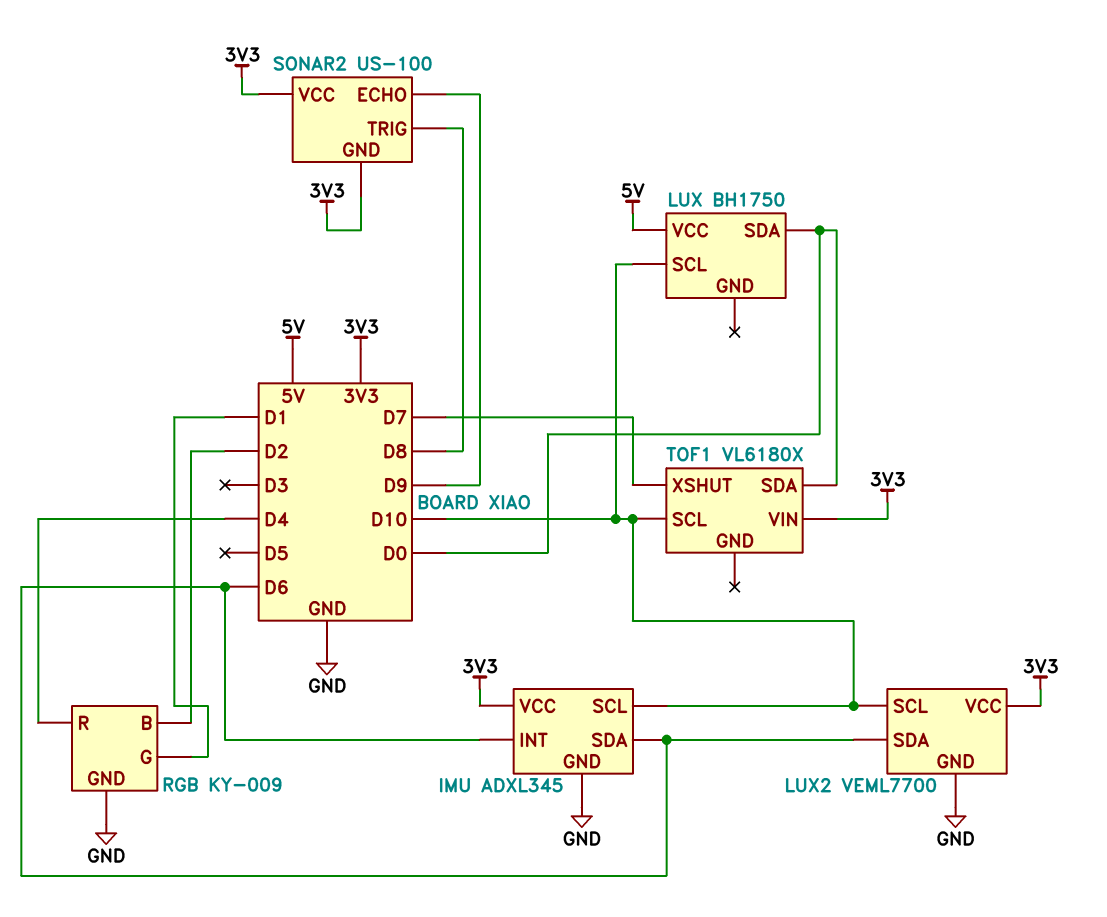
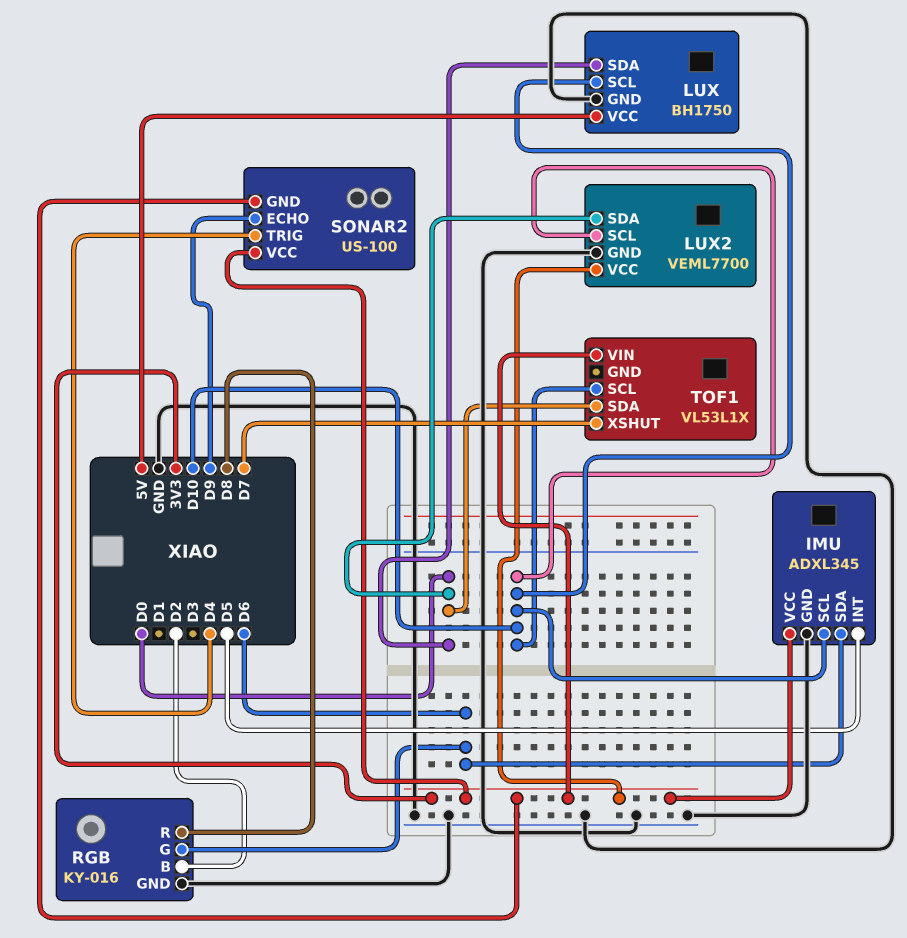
IMU pin INT: D6 -> D5
LUX pin GND: none -> GND
LUX2 pin SDA: D6 -> D0
RGB: KY-009 -> KY-016
RGB pin G: D1 -> D6
RGB pin R: D4 -> D8
SONAR2 pin TRIG: D8 -> D4
TOF1: VL6180X -> VL53L1X

